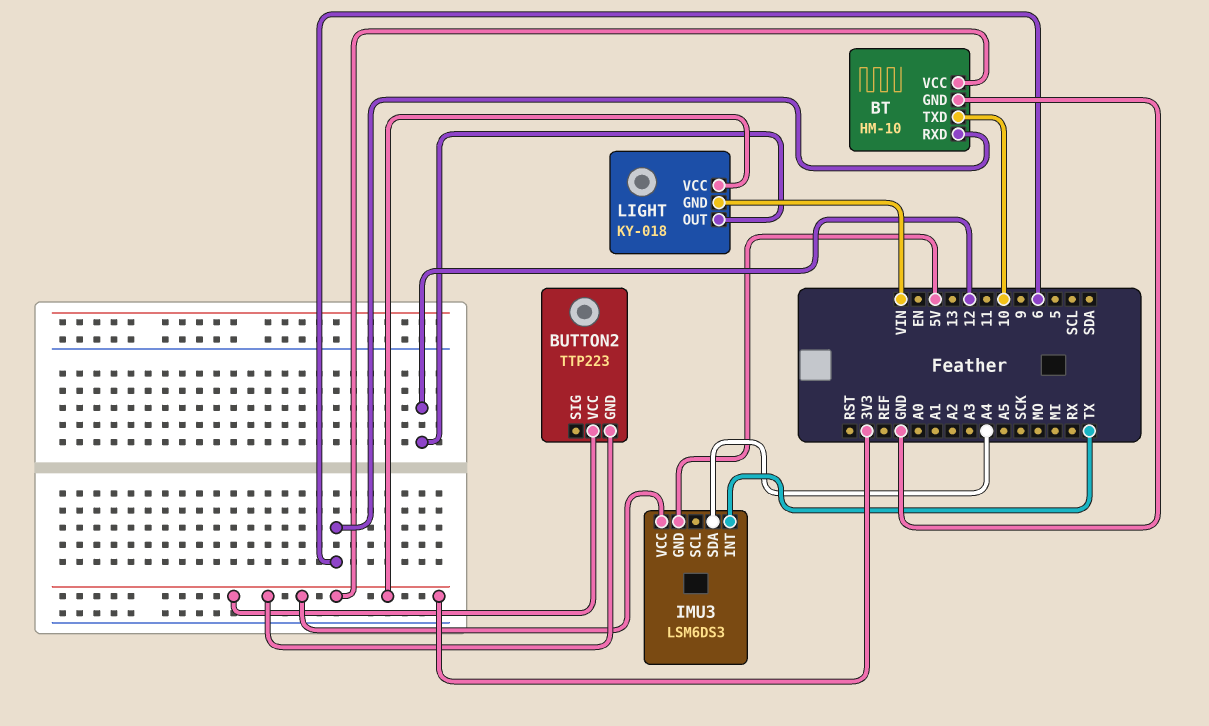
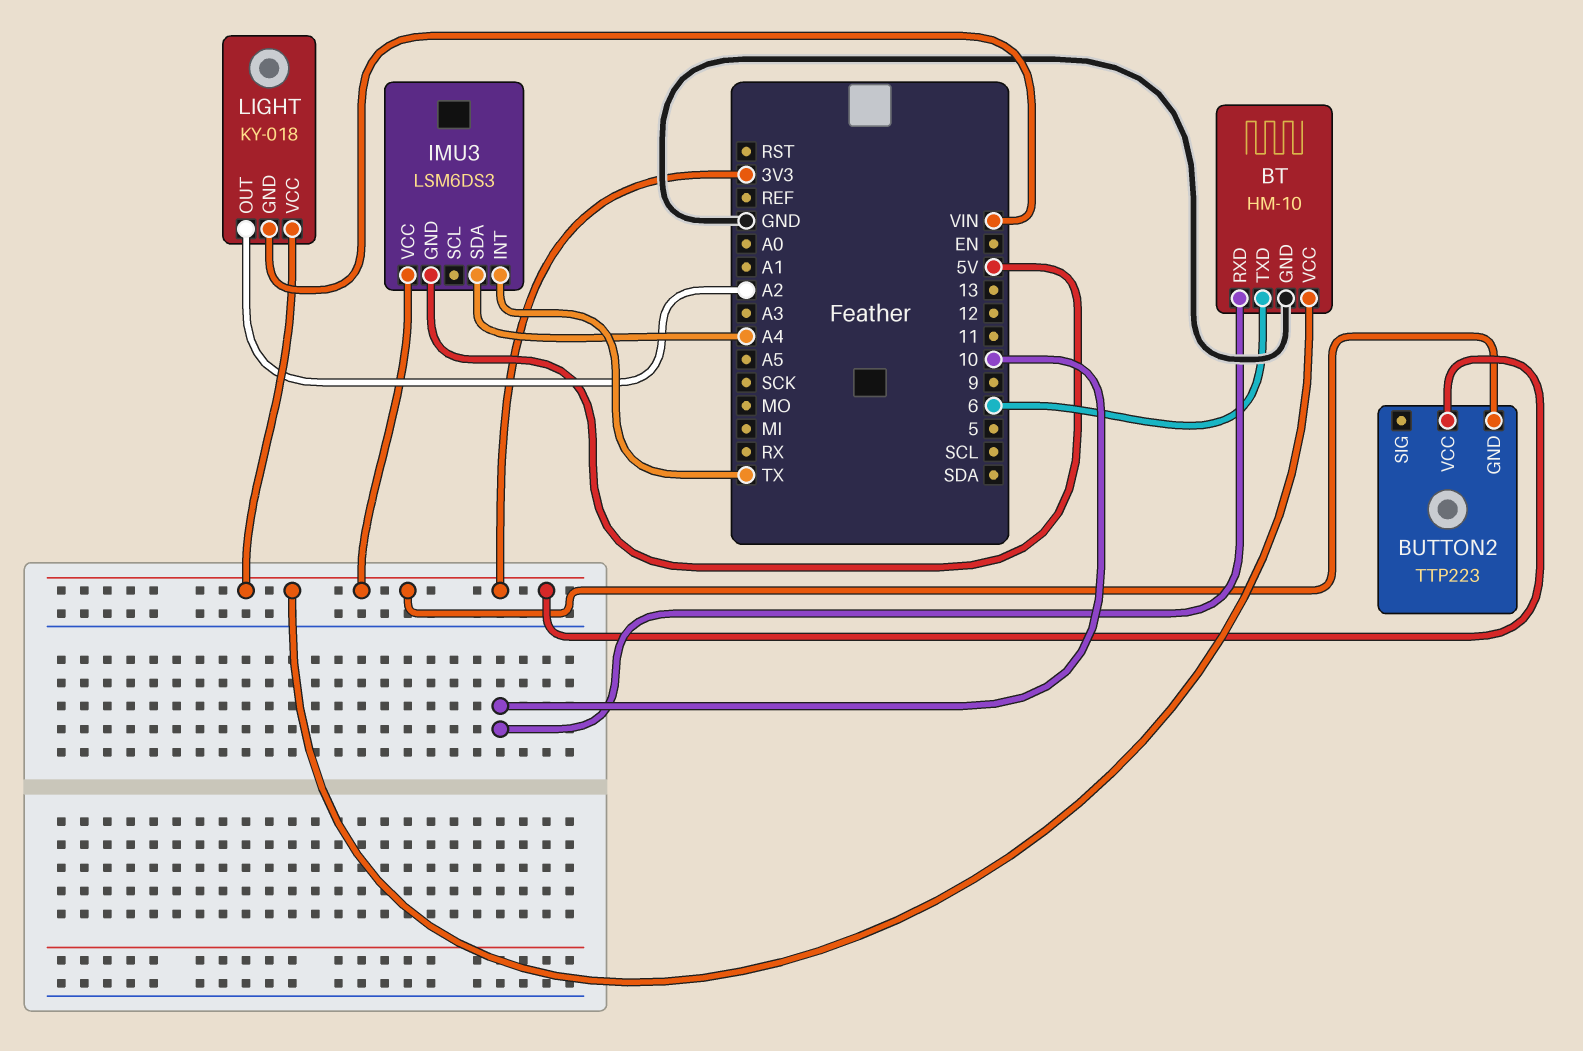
BT pin RXD: 6 -> 10
BT pin TXD: 10 -> 6
LIGHT pin OUT: 12 -> A2

